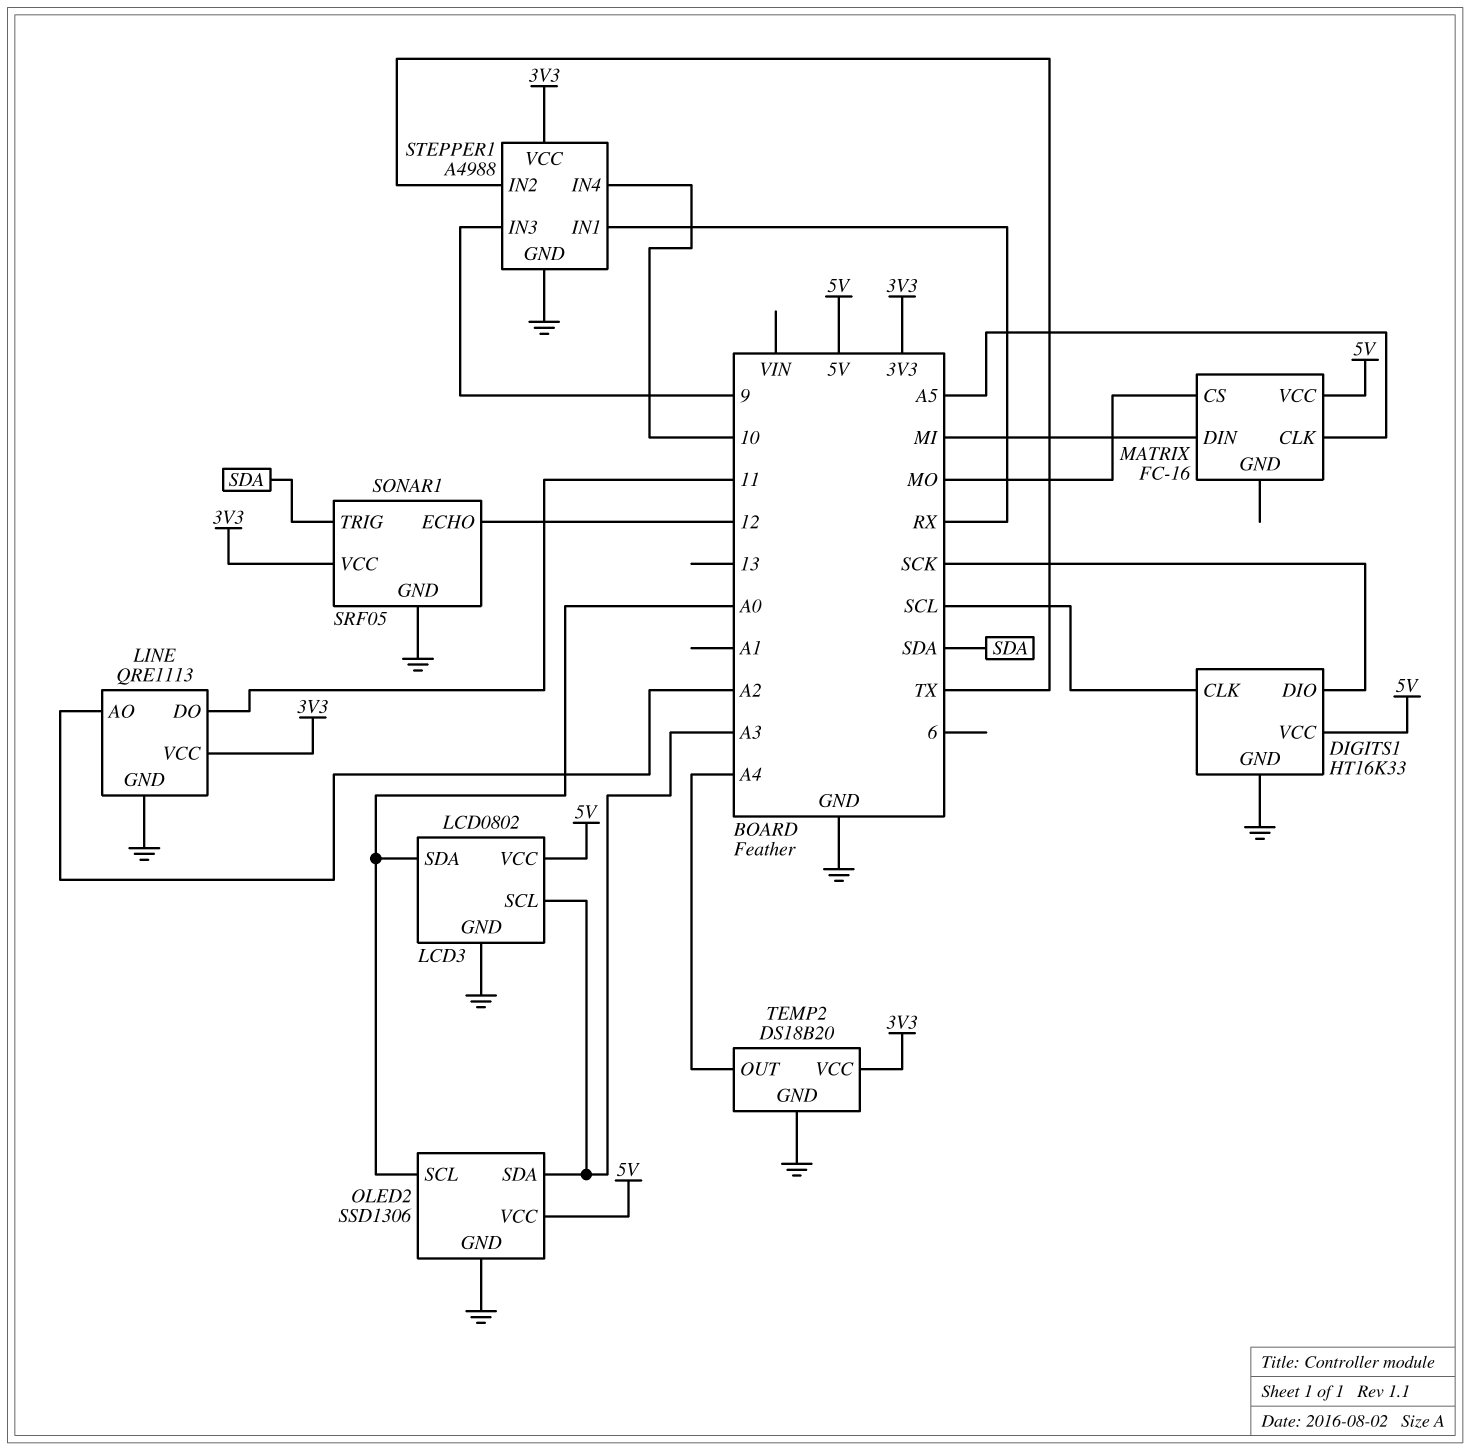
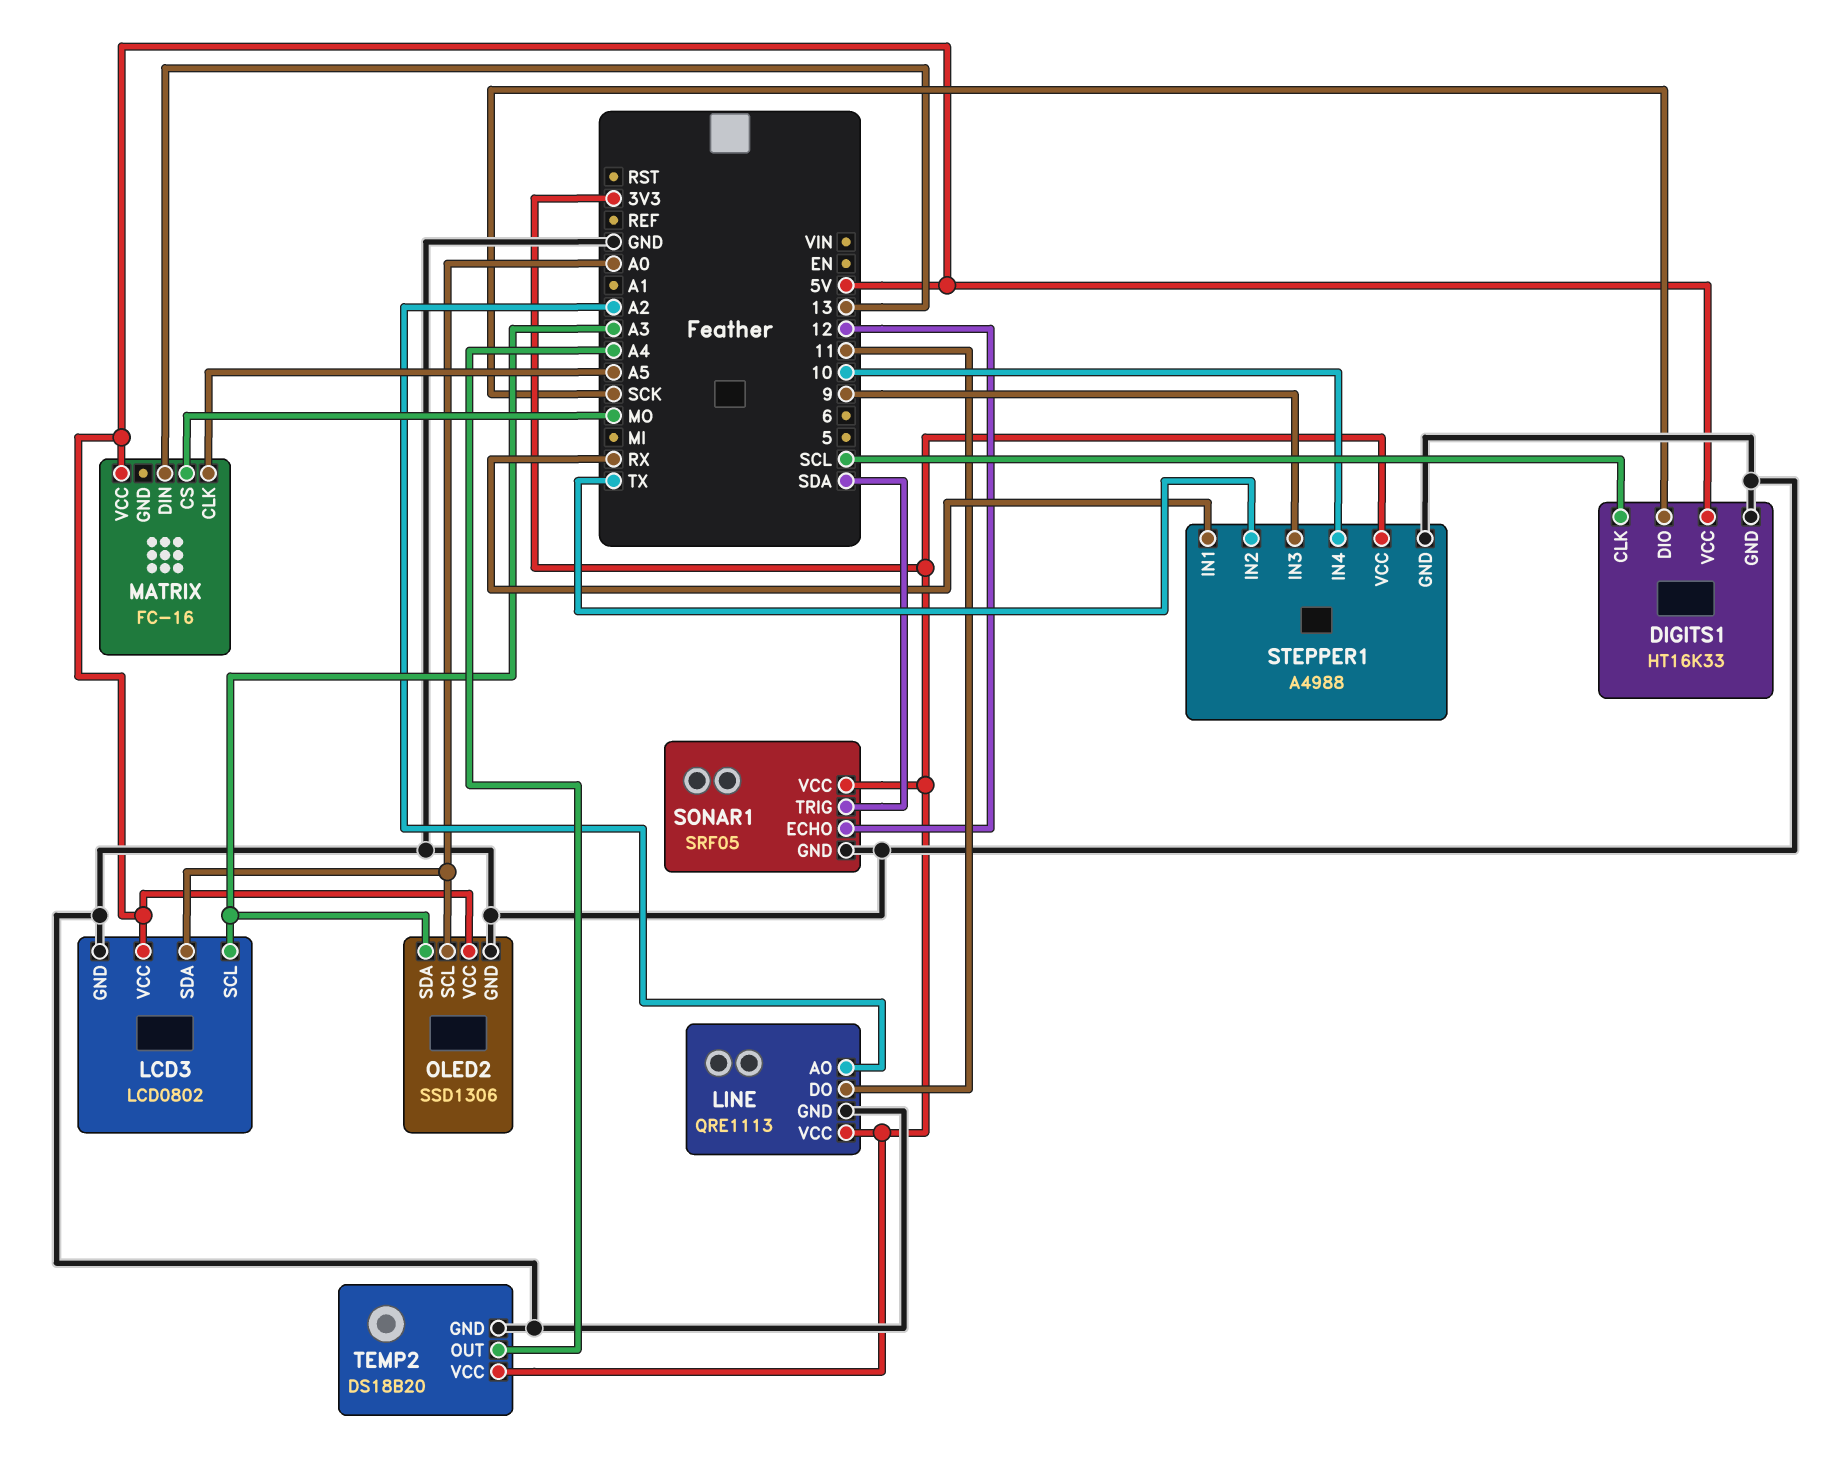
MATRIX pin DIN: MI -> 13

